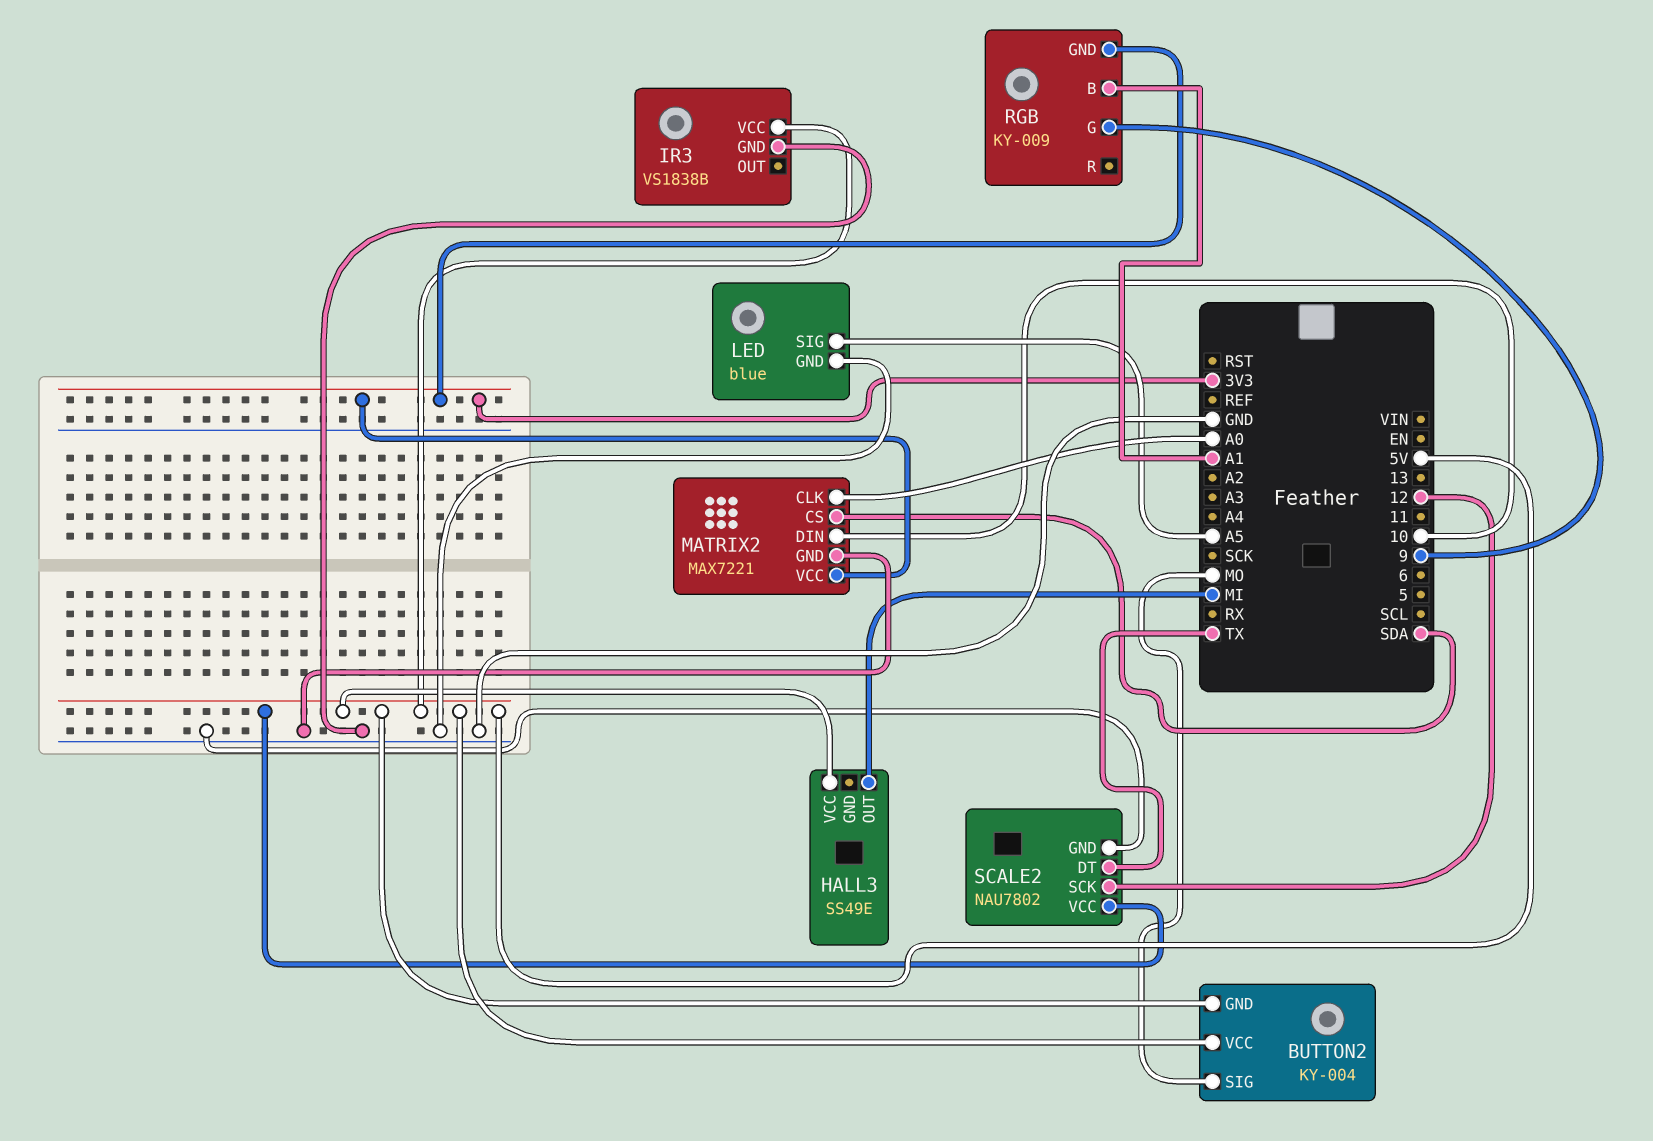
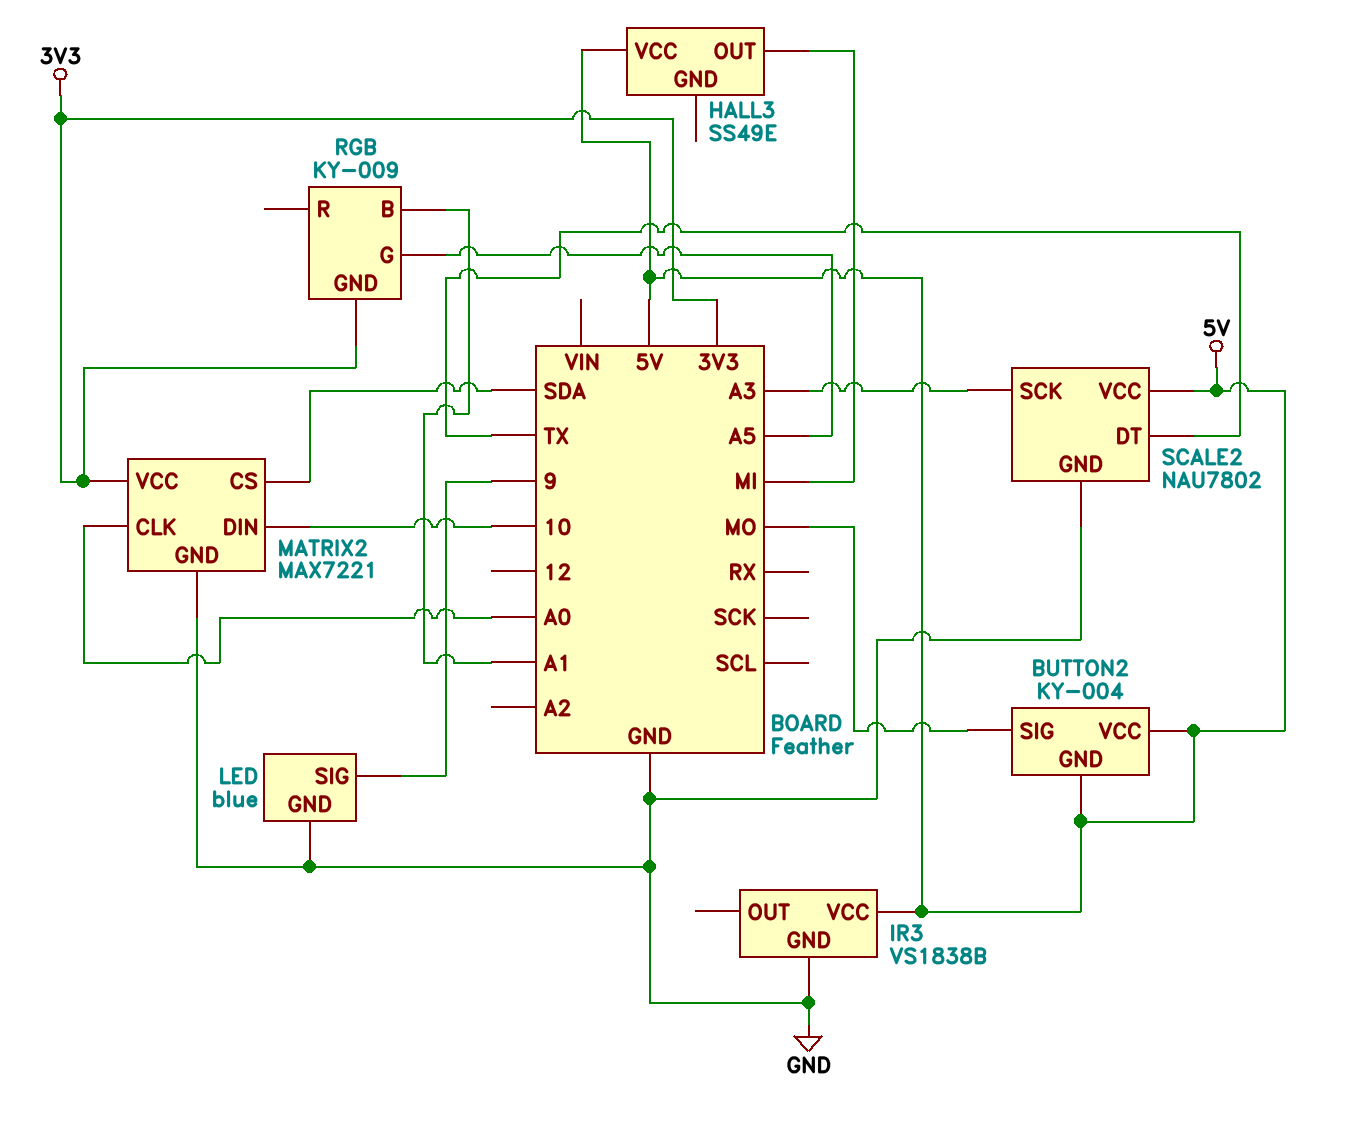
LED pin SIG: A5 -> 9
RGB pin G: 9 -> A5
SCALE2 pin SCK: 12 -> A3

